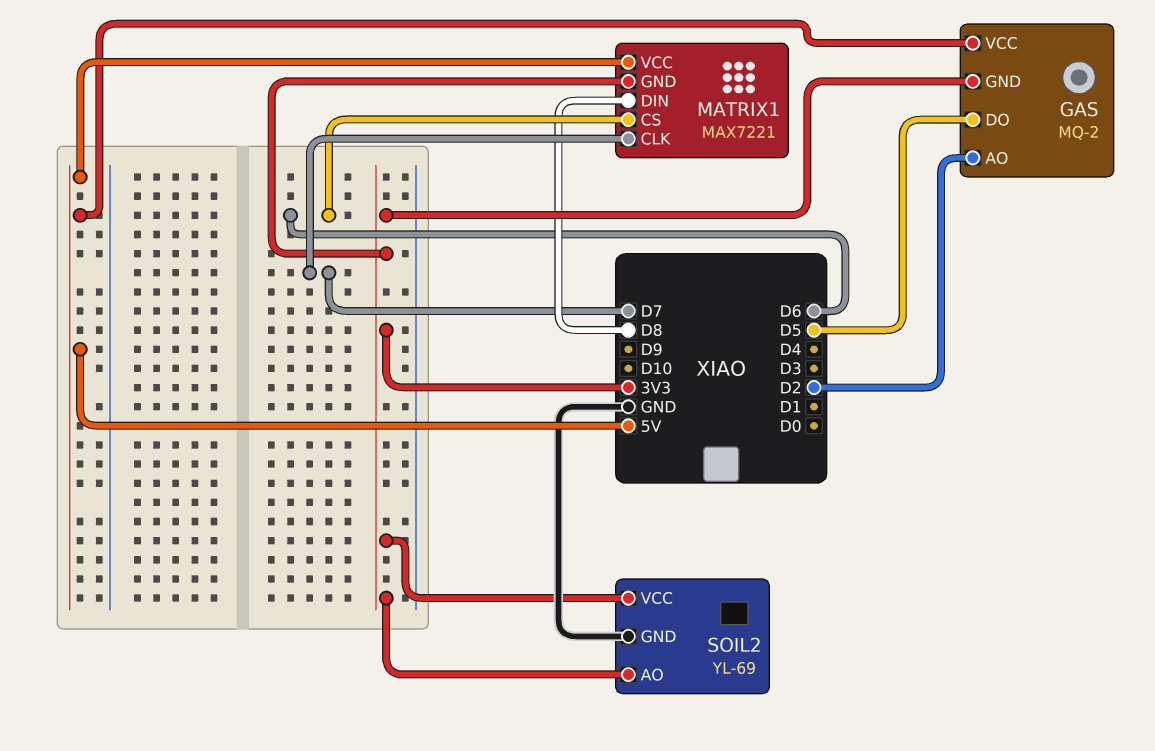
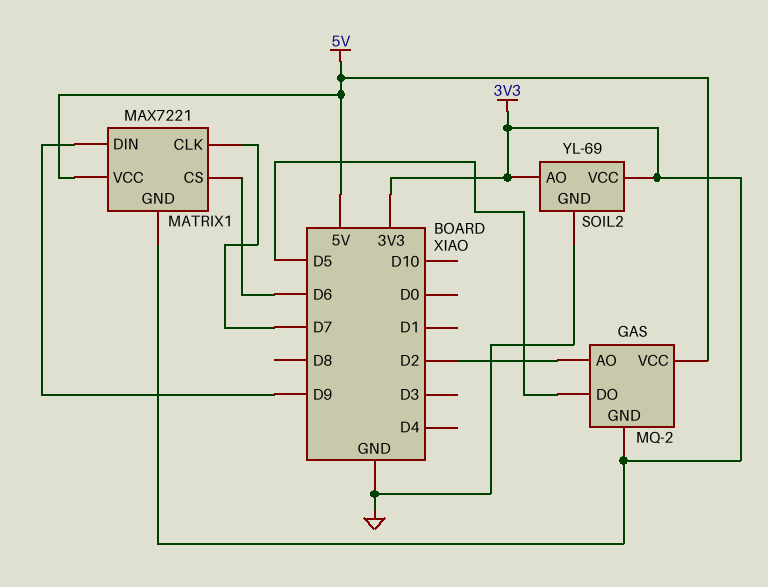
MATRIX1 pin DIN: D8 -> D9

